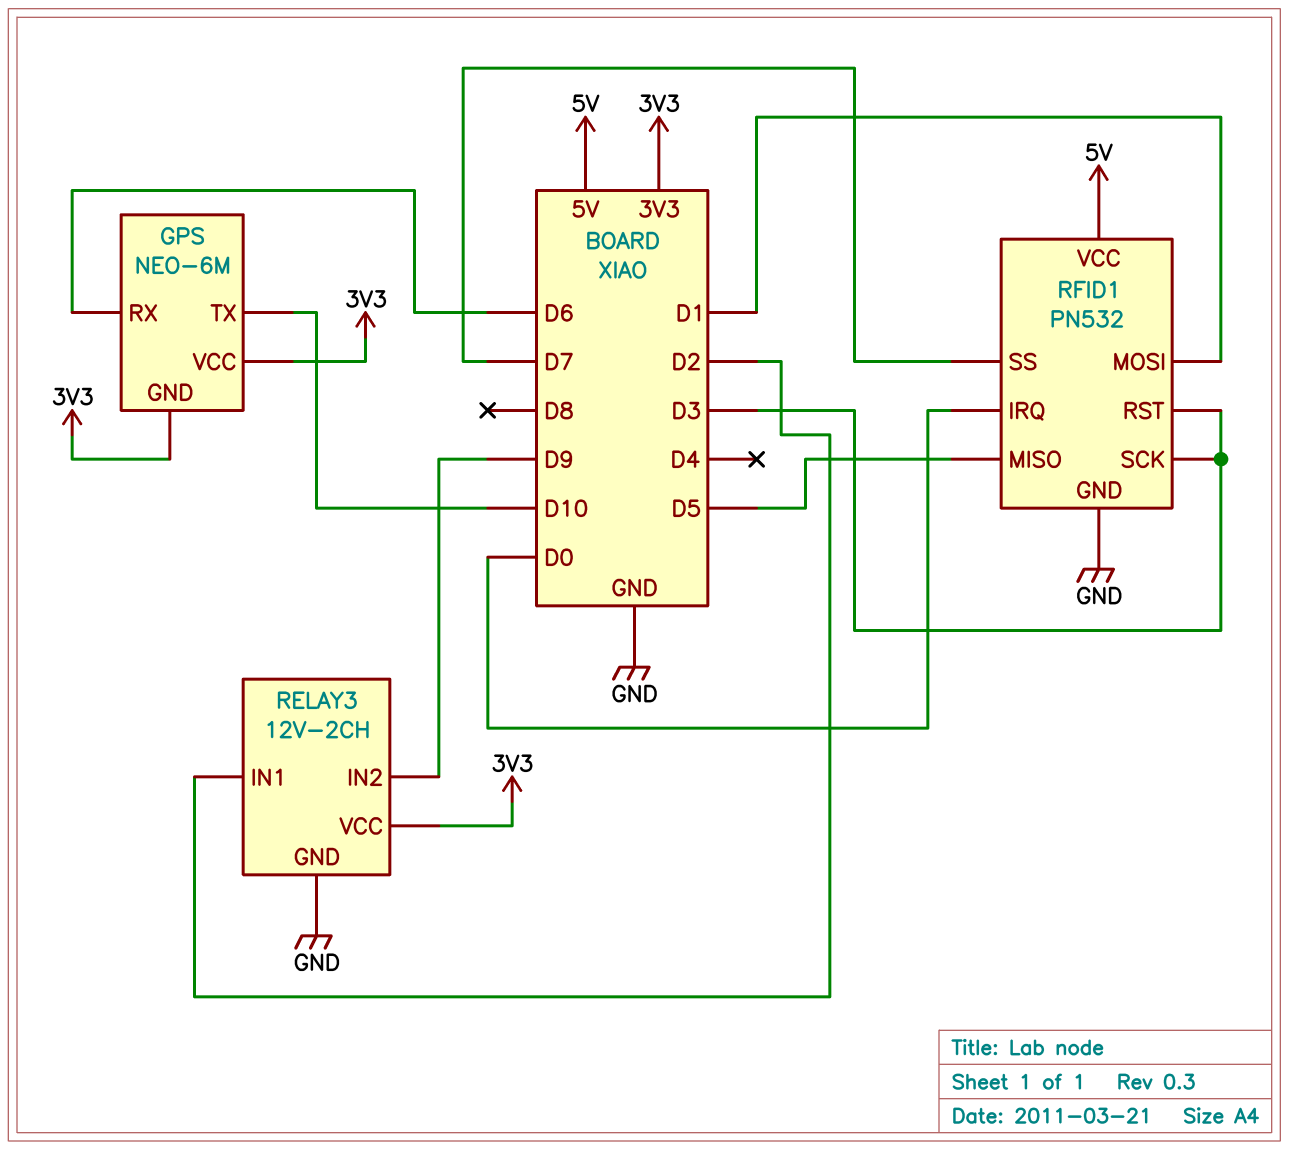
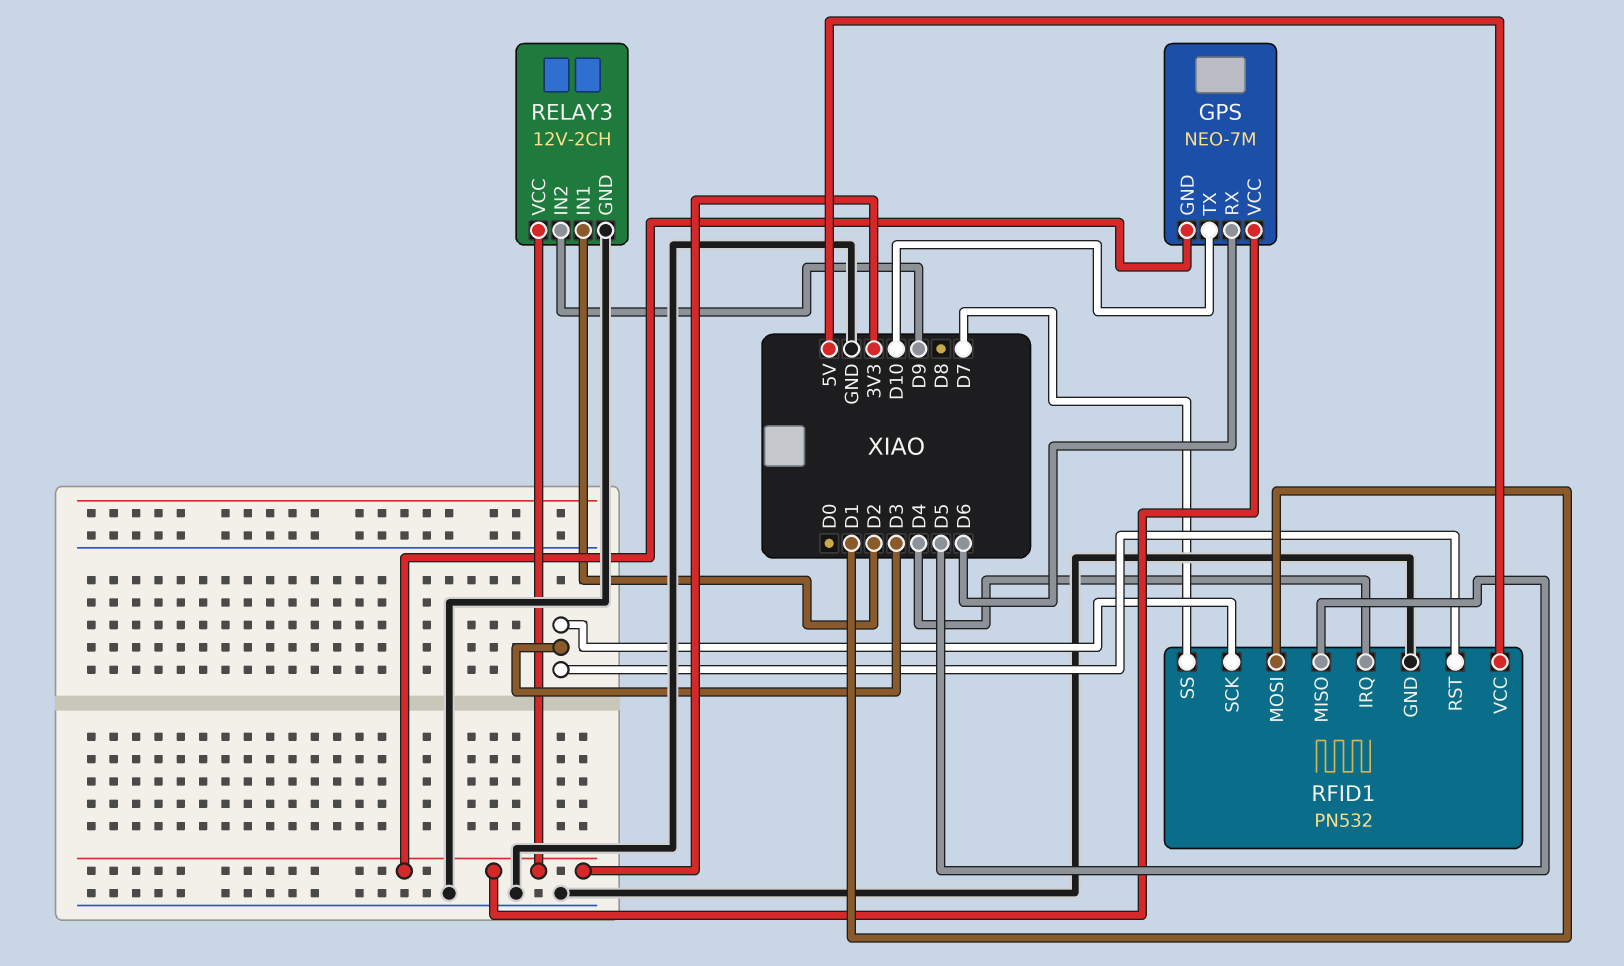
GPS: NEO-6M -> NEO-7M
RFID1 pin IRQ: D0 -> D4

